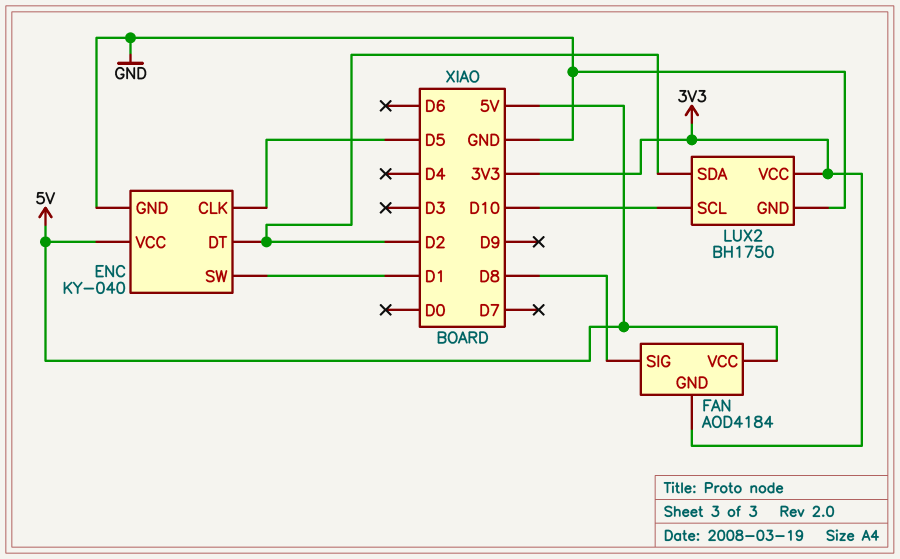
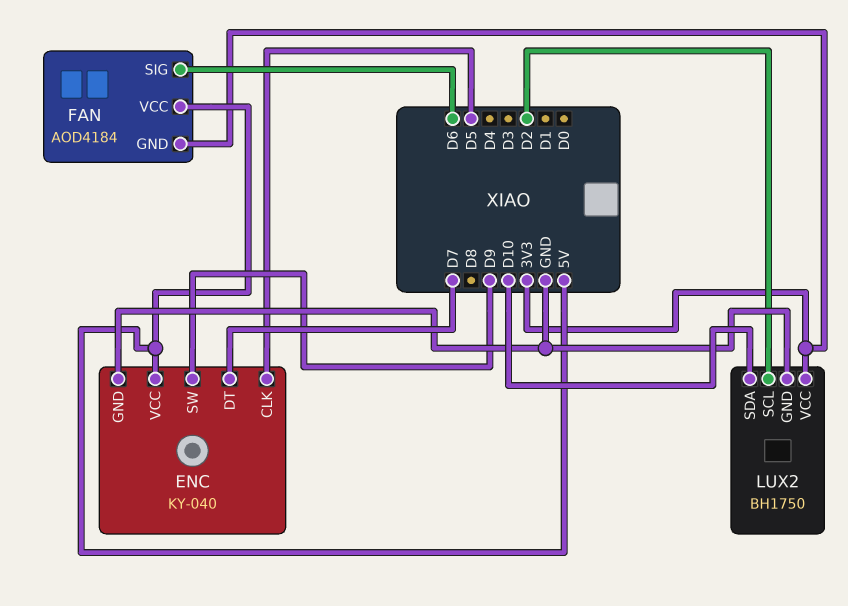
ENC pin DT: D2 -> D7
ENC pin SW: D1 -> D9
FAN pin SIG: D8 -> D6
LUX2 pin SCL: D10 -> D2
LUX2 pin SDA: D2 -> D10

